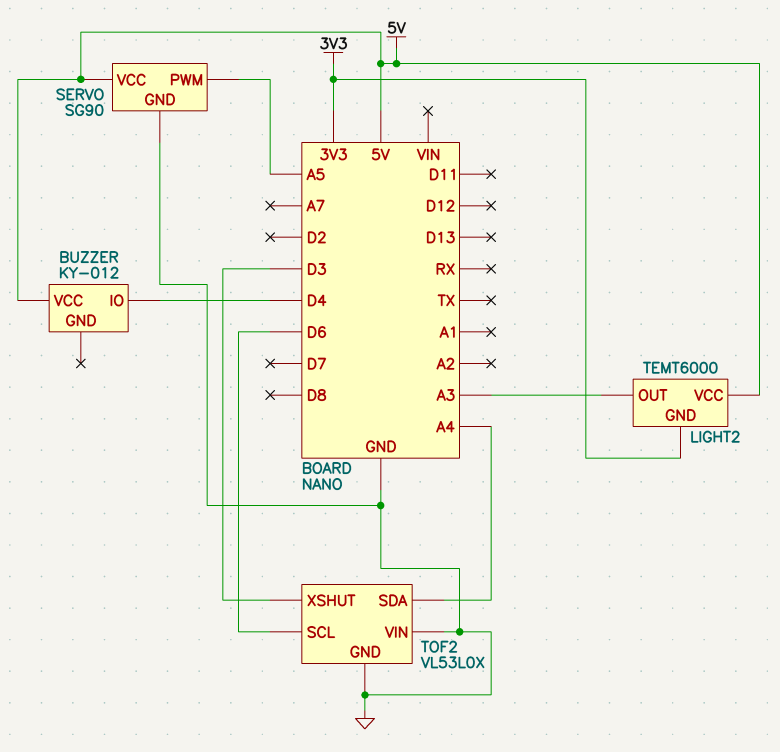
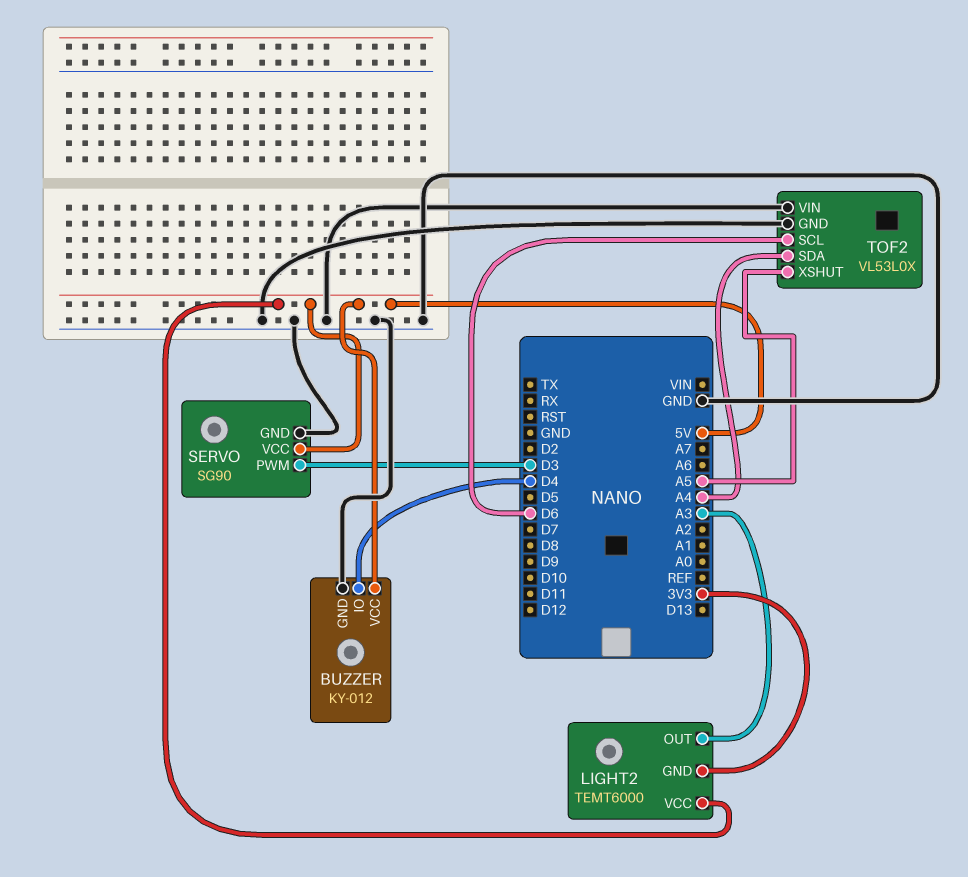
BUZZER pin GND: none -> GND
SERVO pin PWM: A5 -> D3
TOF2 pin XSHUT: D3 -> A5

